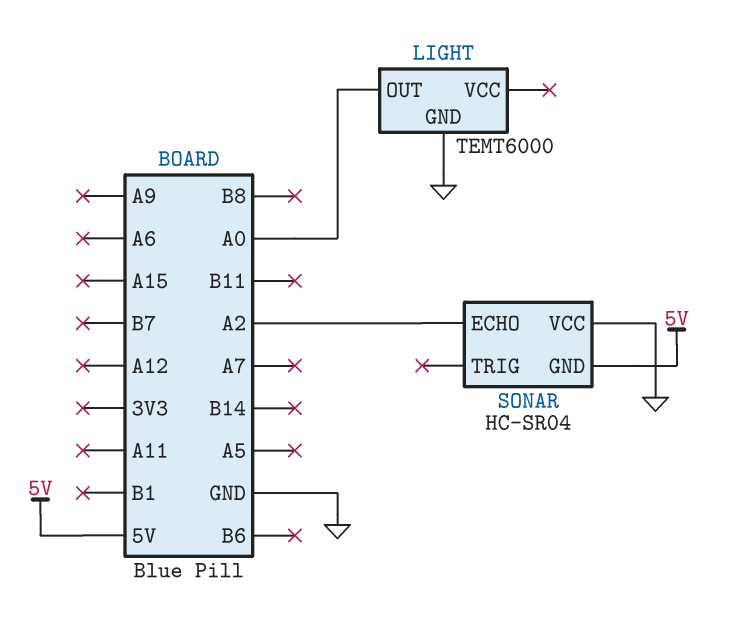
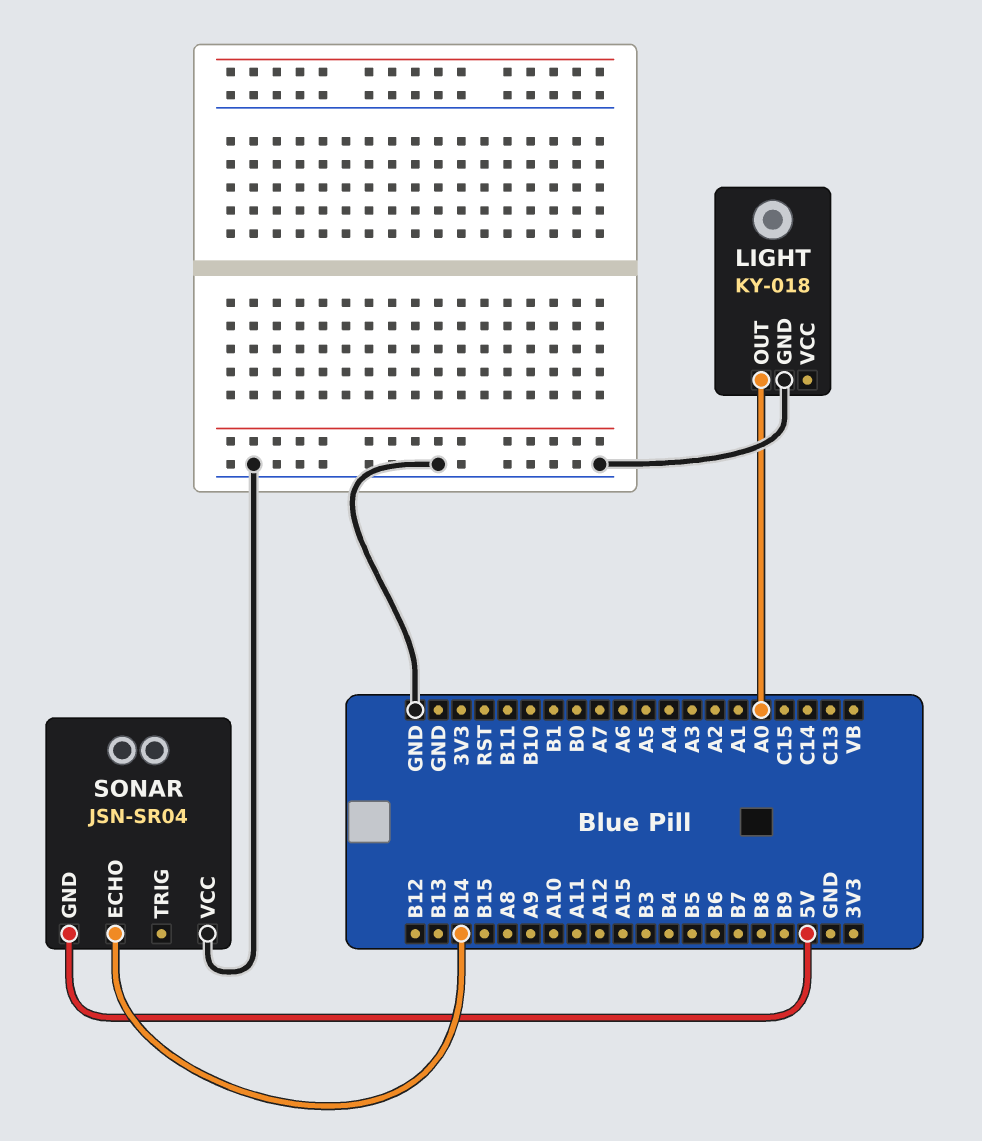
LIGHT: TEMT6000 -> KY-018
SONAR: HC-SR04 -> JSN-SR04
SONAR pin ECHO: A2 -> B14

